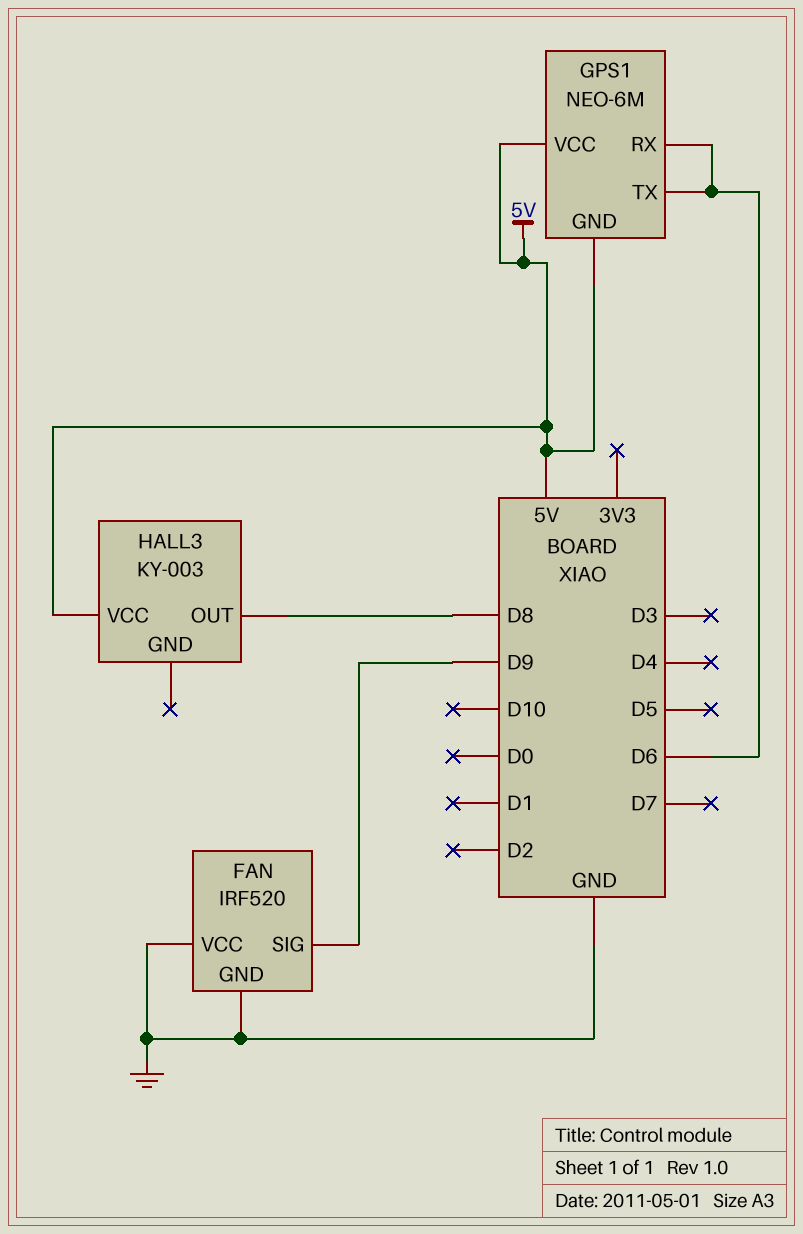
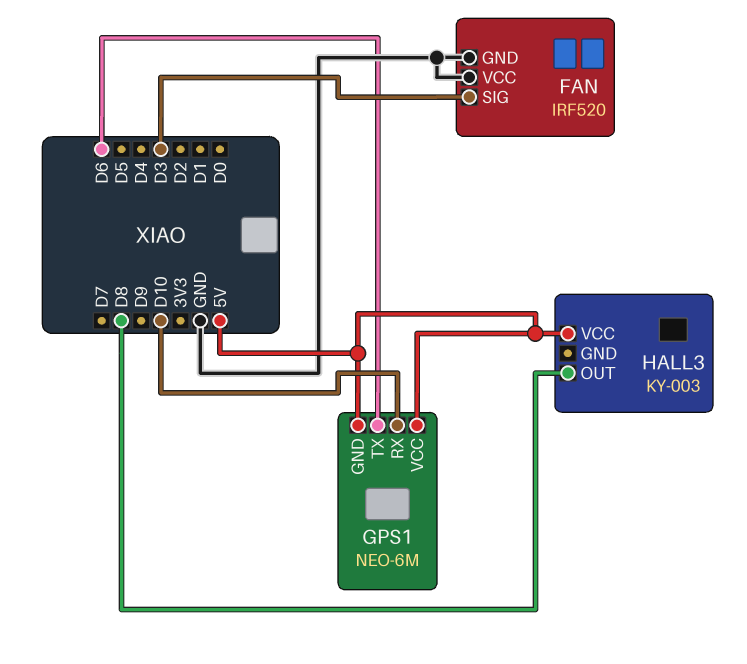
FAN pin SIG: D9 -> D3
GPS1 pin RX: D6 -> D10

